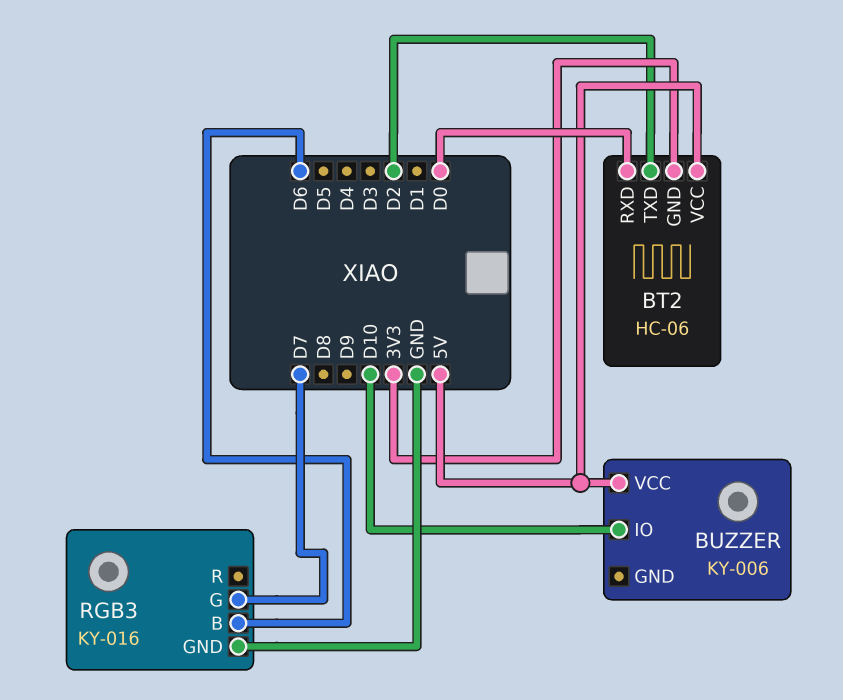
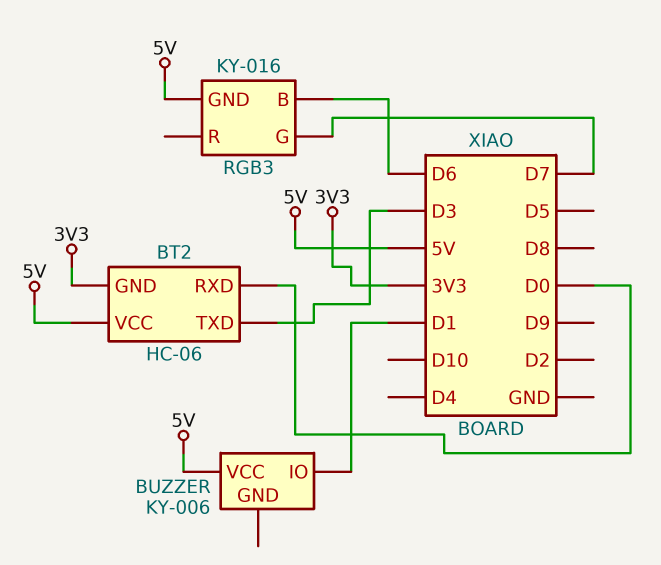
BT2 pin TXD: D2 -> D3
BUZZER pin IO: D10 -> D1
RGB3 pin GND: GND -> 5V

